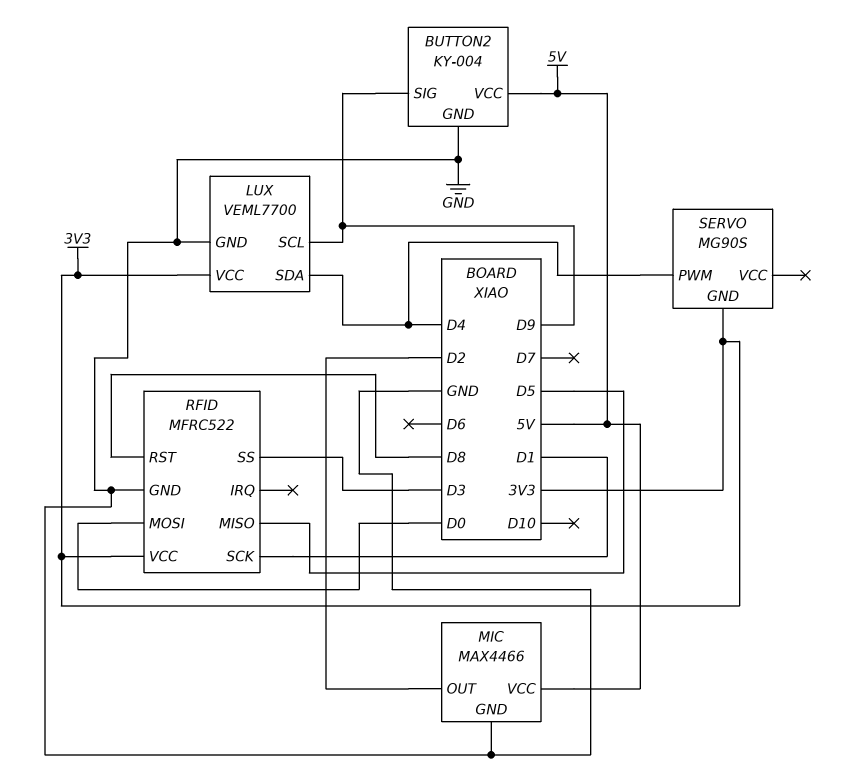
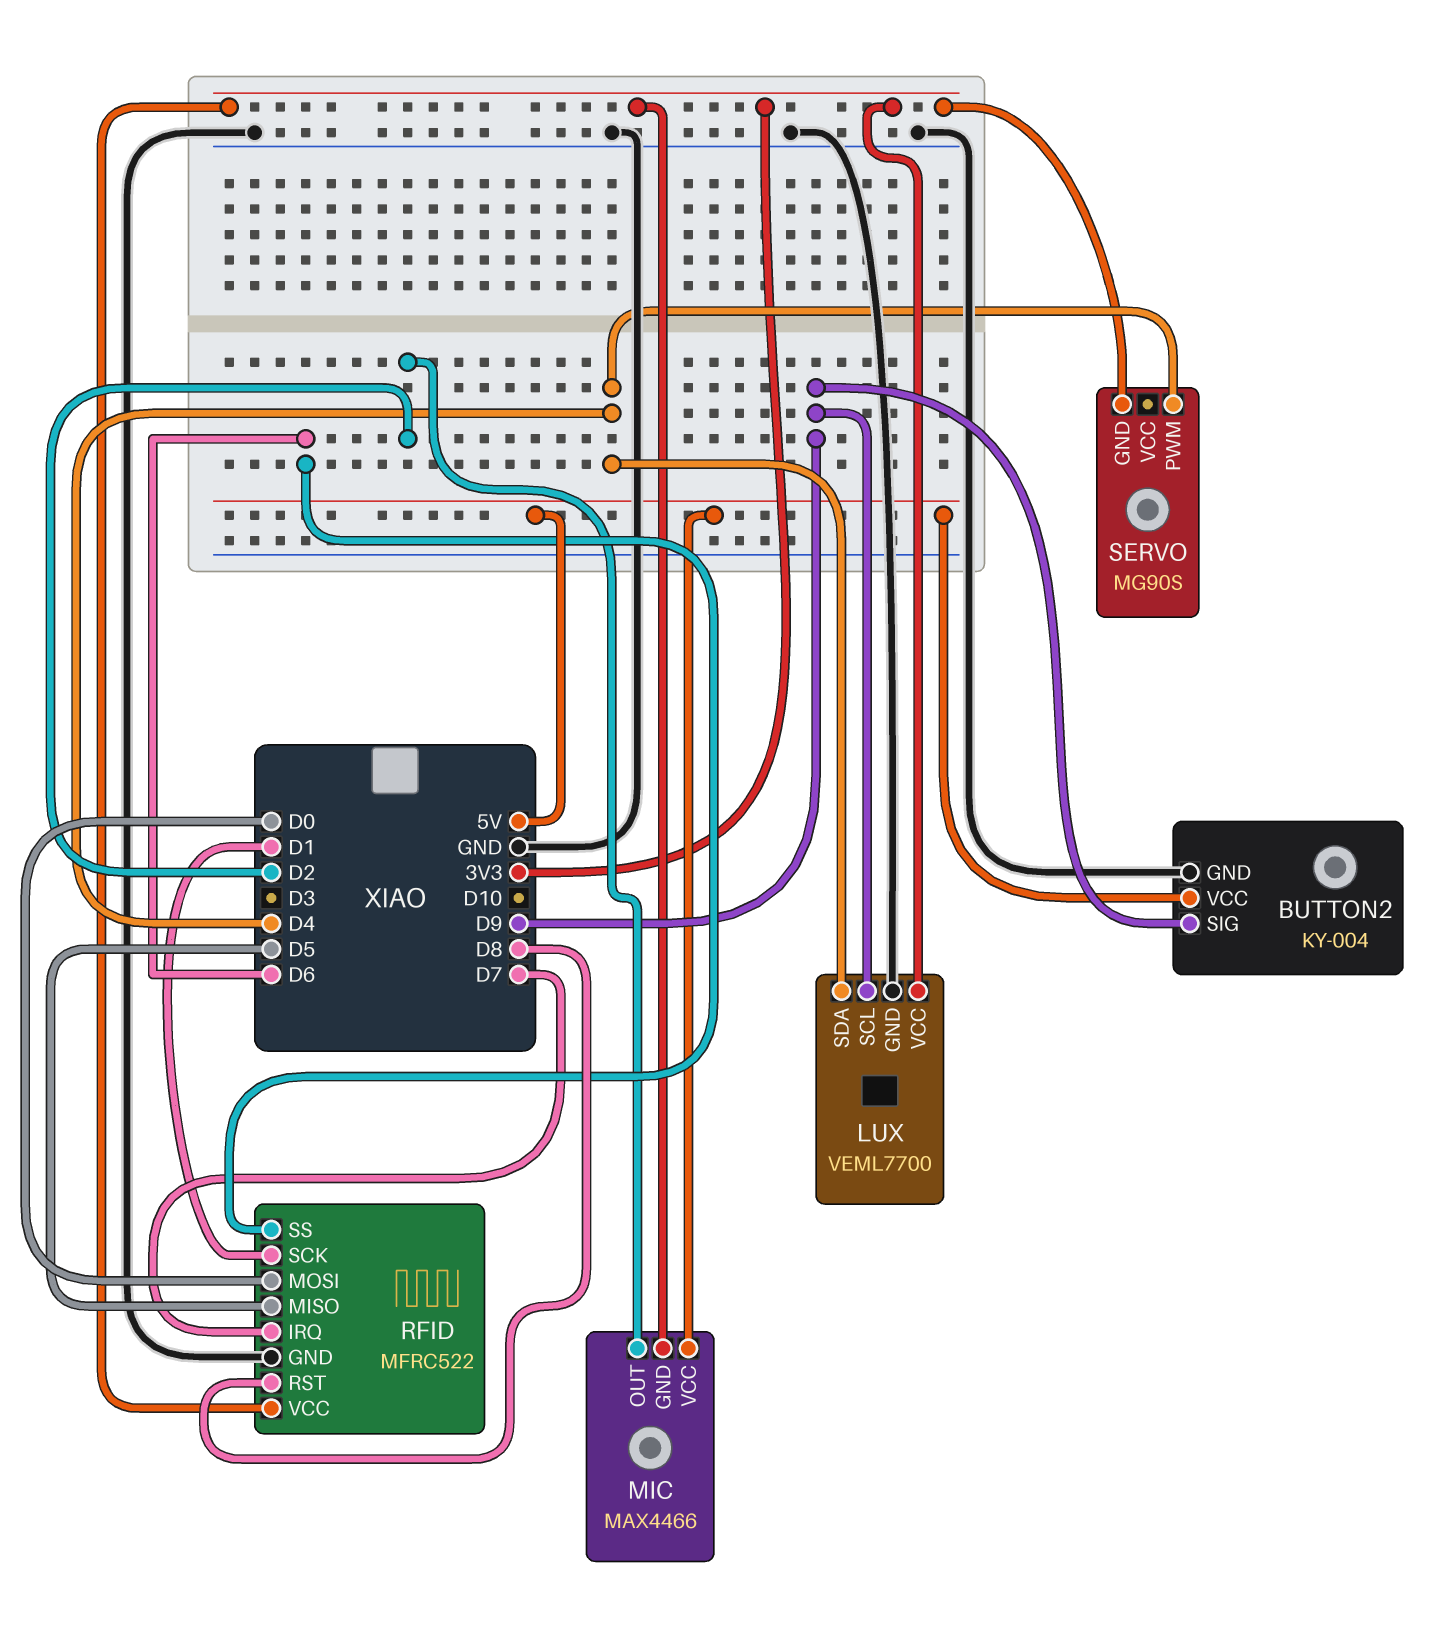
MIC pin GND: GND -> 3V3
RFID pin IRQ: none -> D7
RFID pin SS: D3 -> D6

